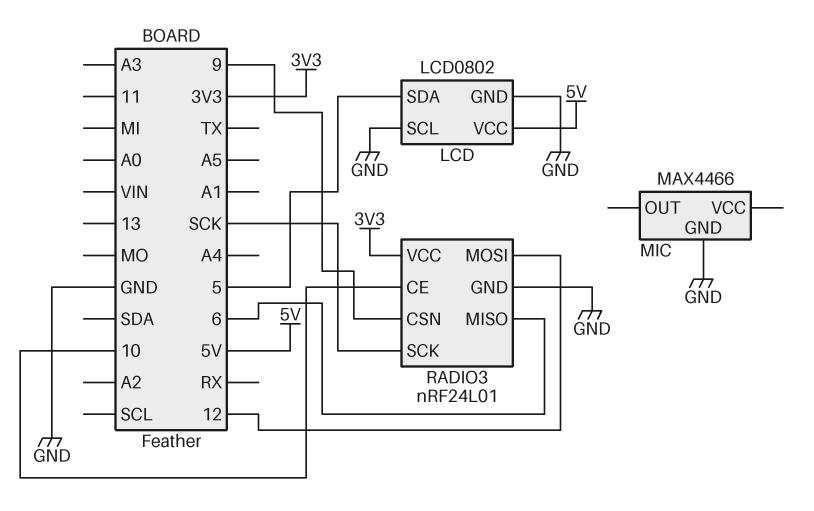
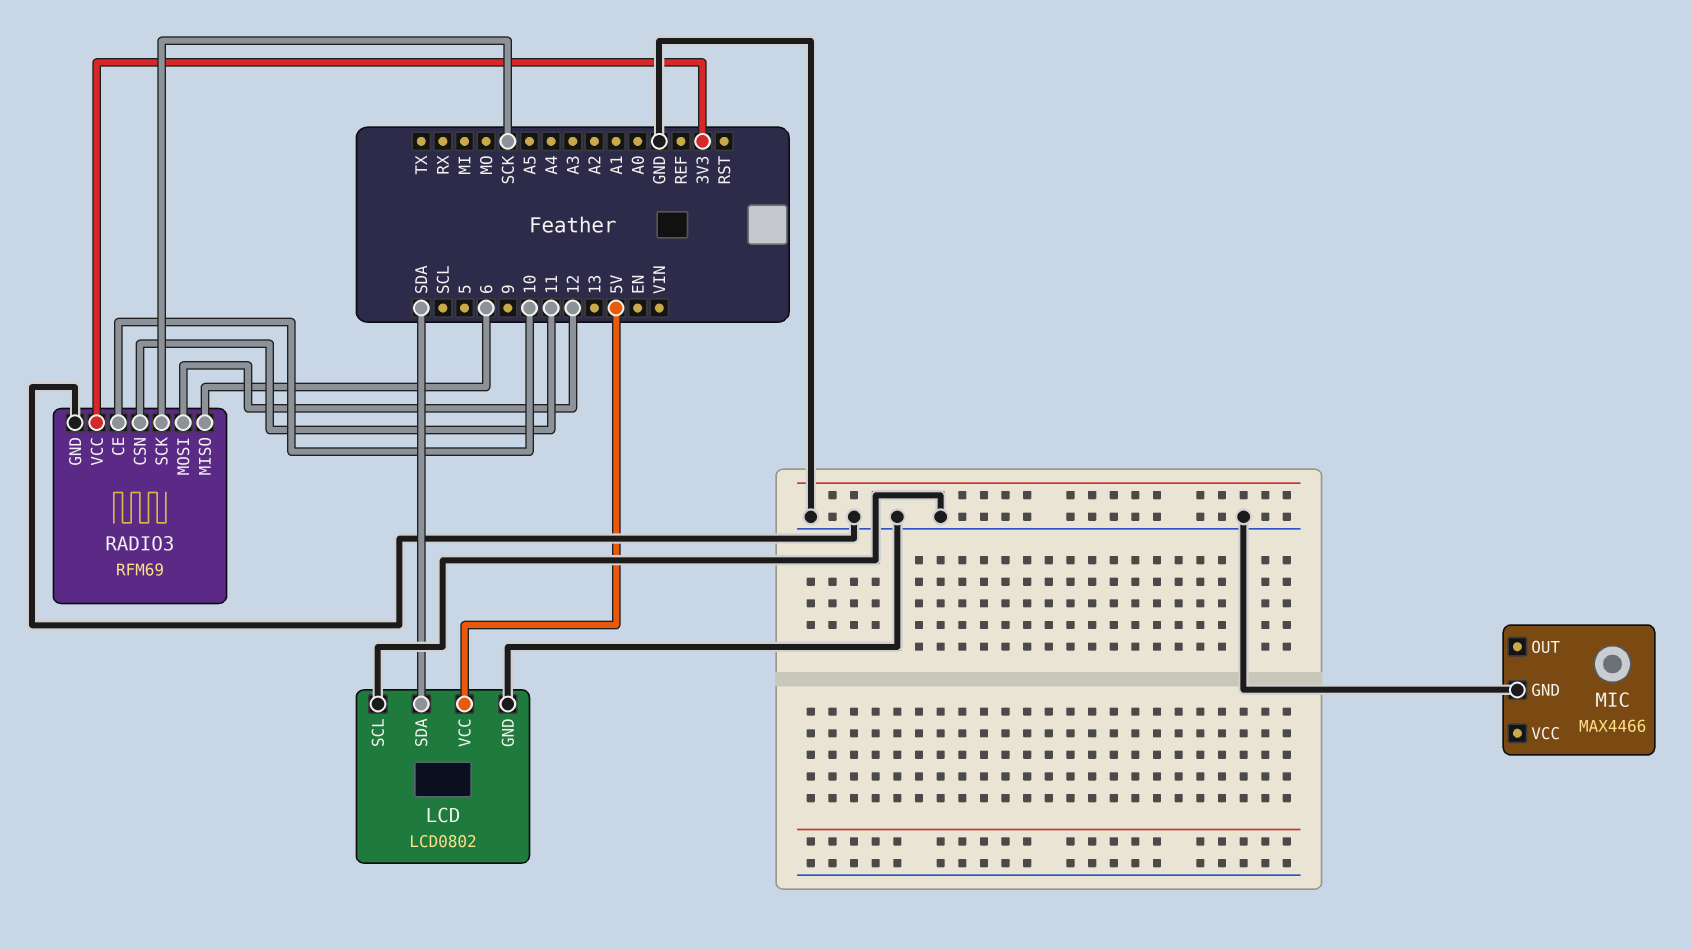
LCD pin SDA: 5 -> SDA
RADIO3: nRF24L01 -> RFM69
RADIO3 pin CSN: 9 -> 11

